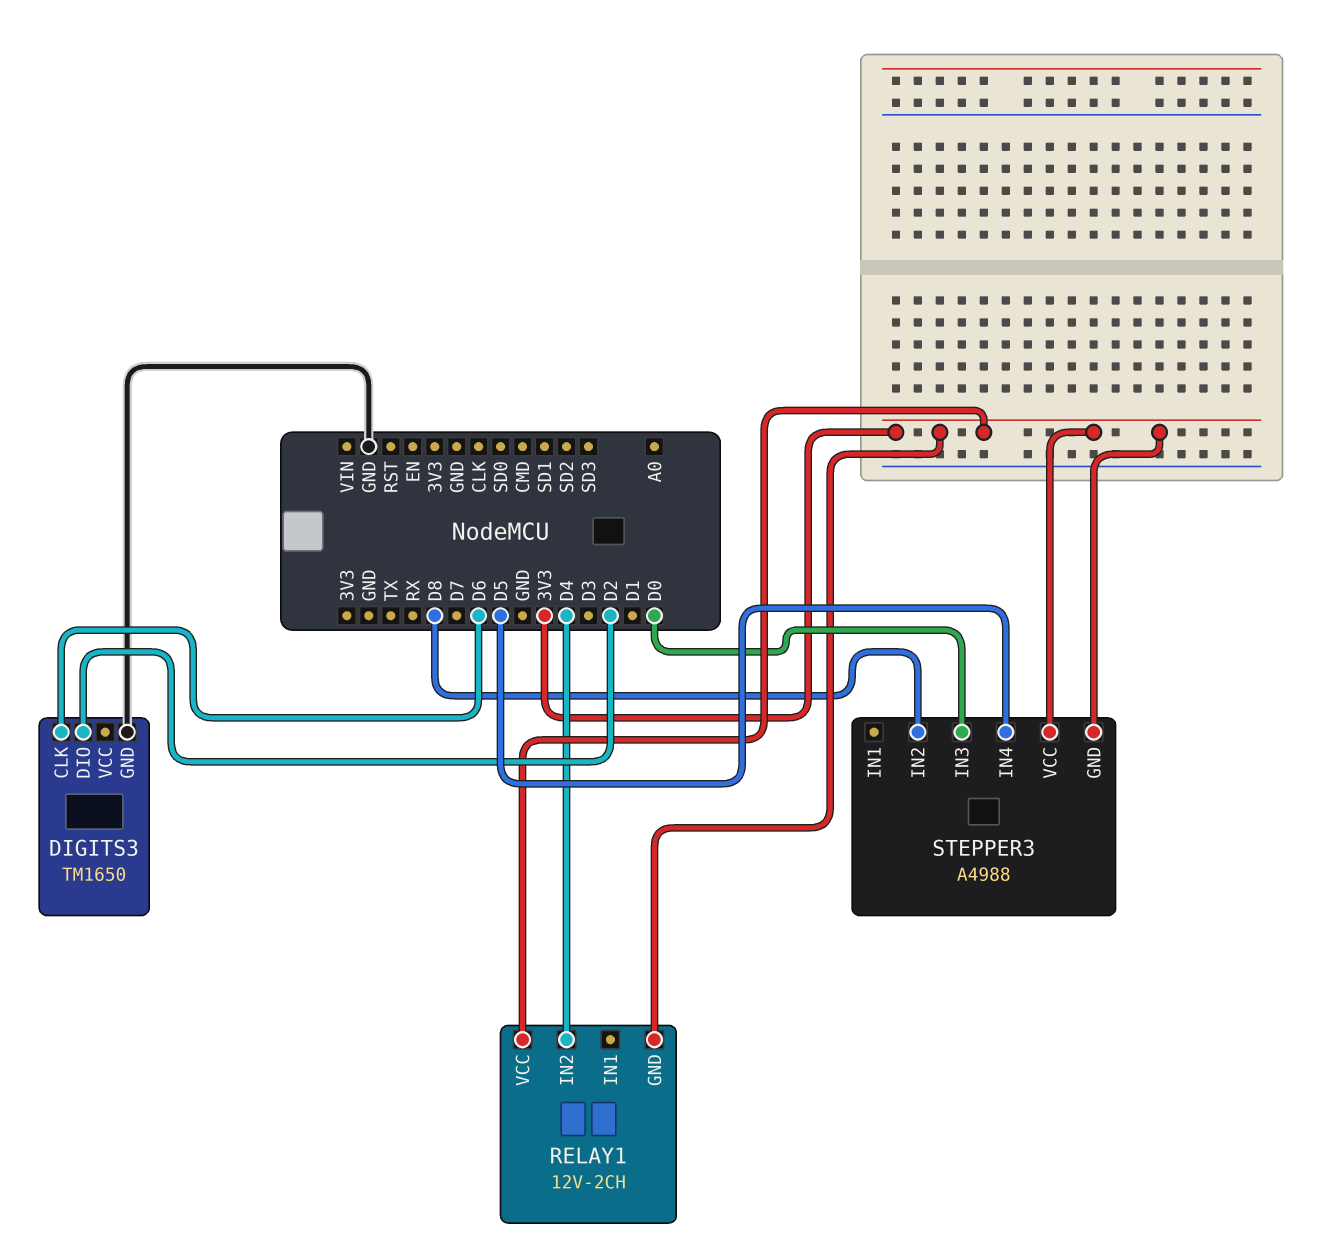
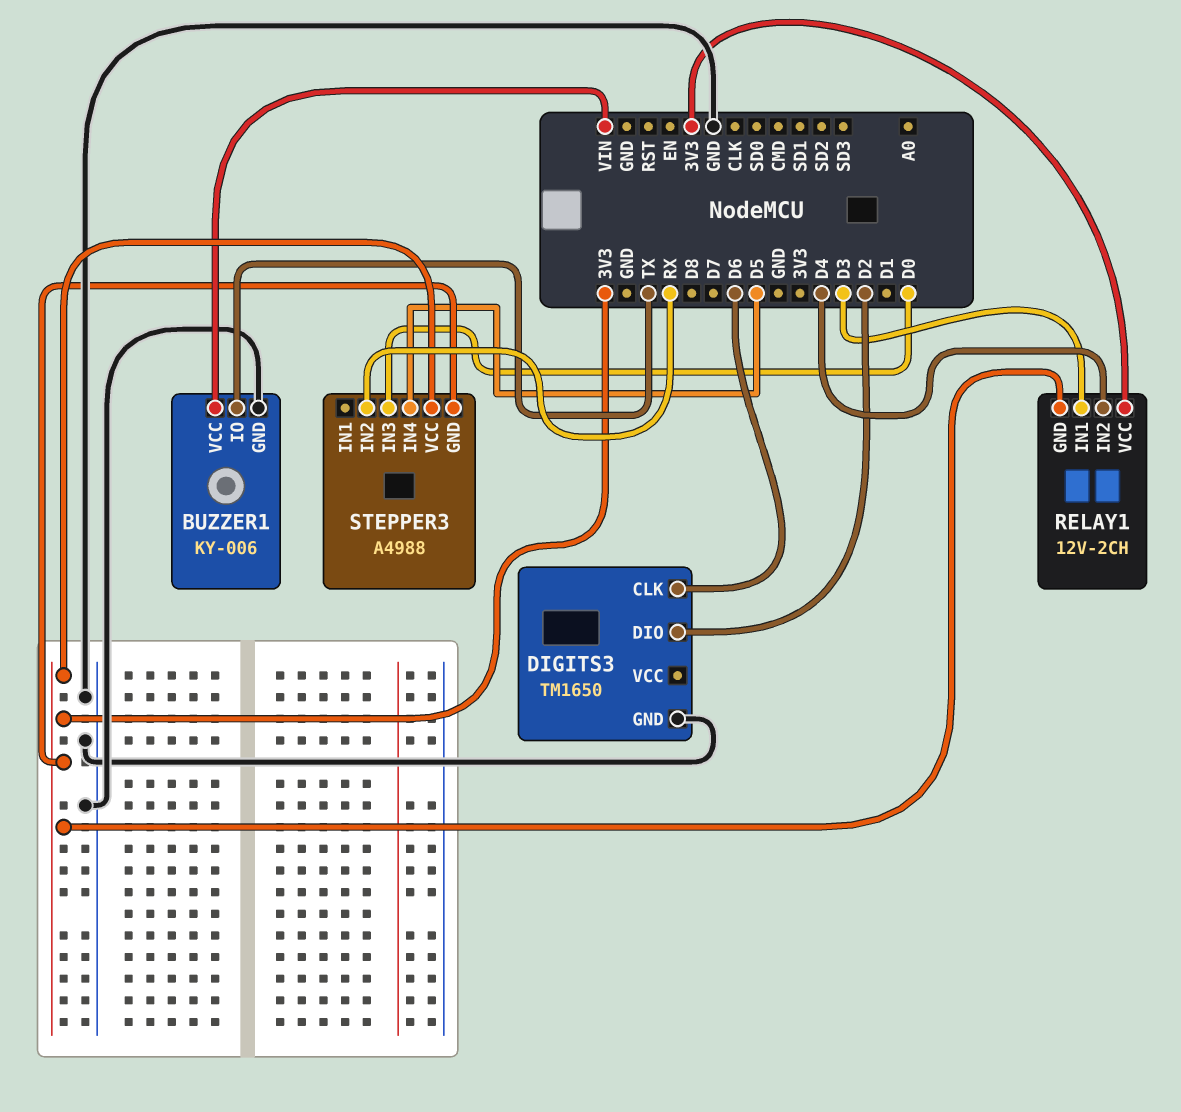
BUZZER1: none -> KY-006
BUZZER1 pin GND: none -> GND
BUZZER1 pin IO: none -> TX
BUZZER1 pin VCC: none -> VIN
RELAY1 pin IN1: none -> D3
STEPPER3 pin IN2: D8 -> RX

